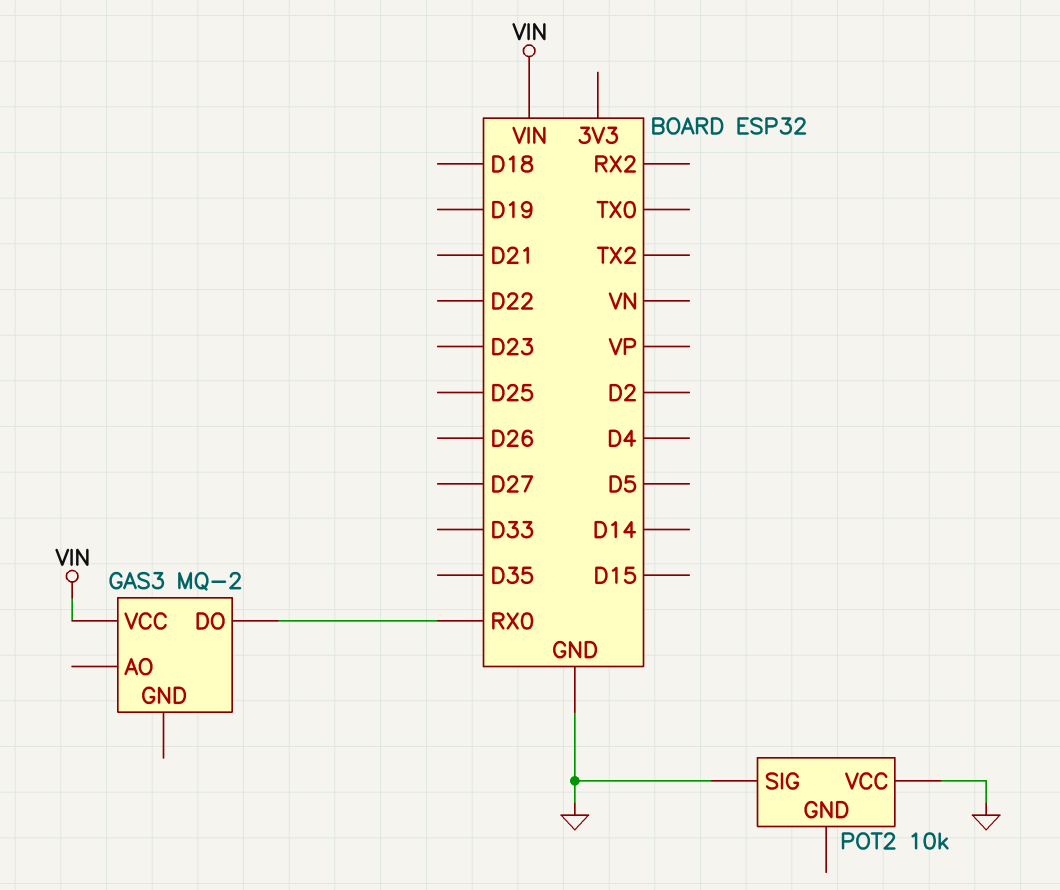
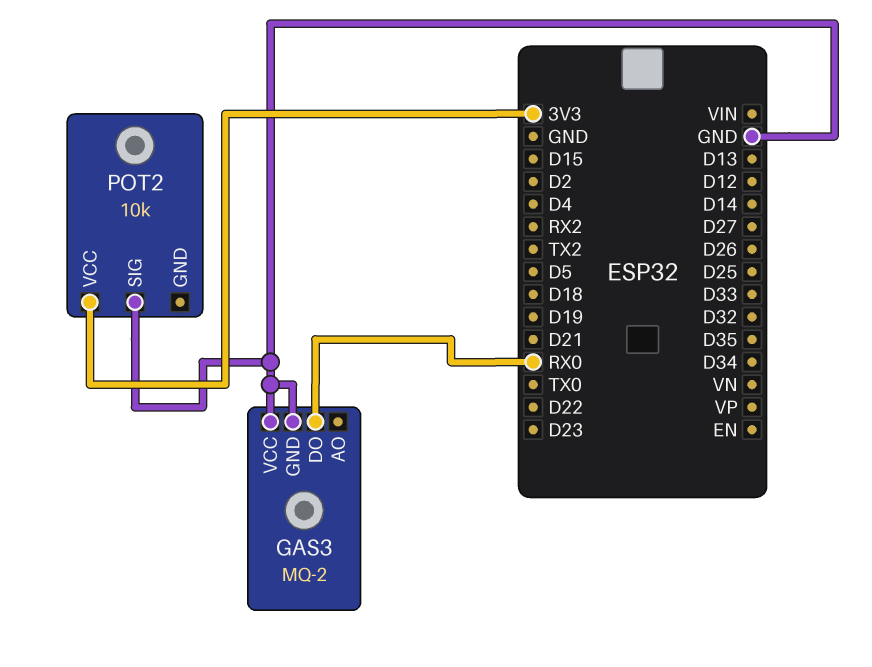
GAS3 pin GND: none -> GND
GAS3 pin VCC: VIN -> GND
POT2 pin VCC: GND -> 3V3

